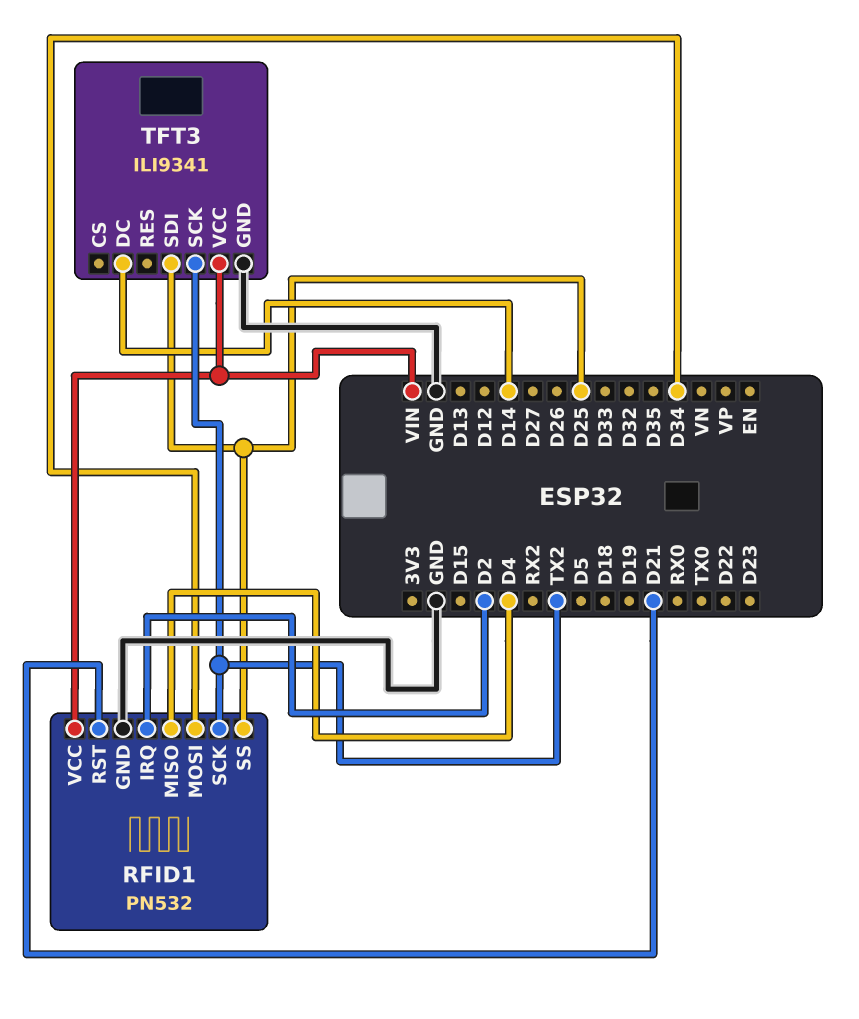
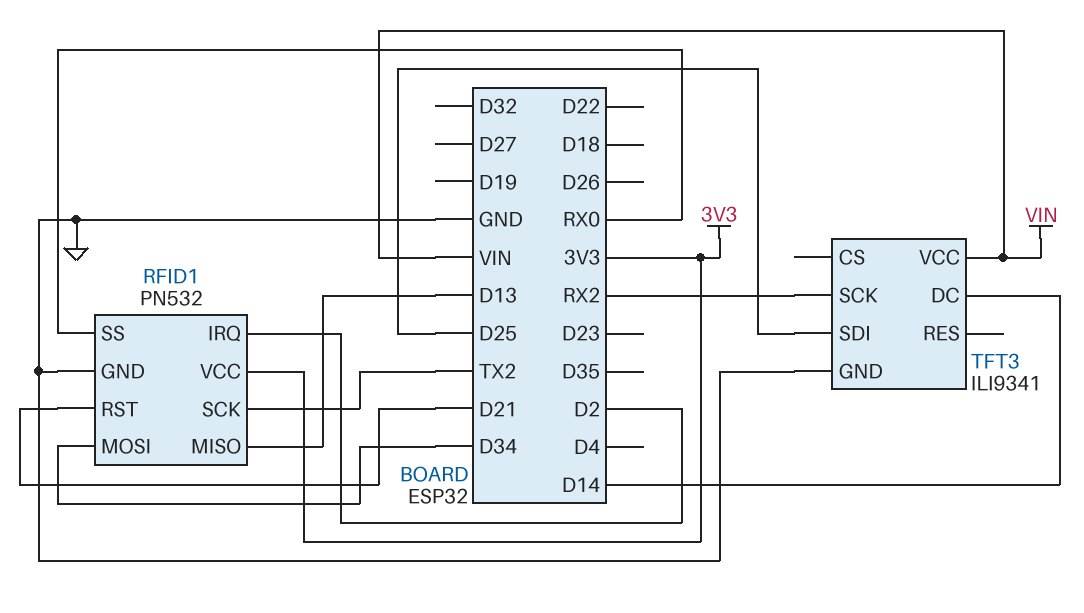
RFID1 pin MISO: D4 -> D13
RFID1 pin SS: D25 -> RX0
RFID1 pin VCC: VIN -> 3V3
TFT3 pin SCK: TX2 -> RX2

